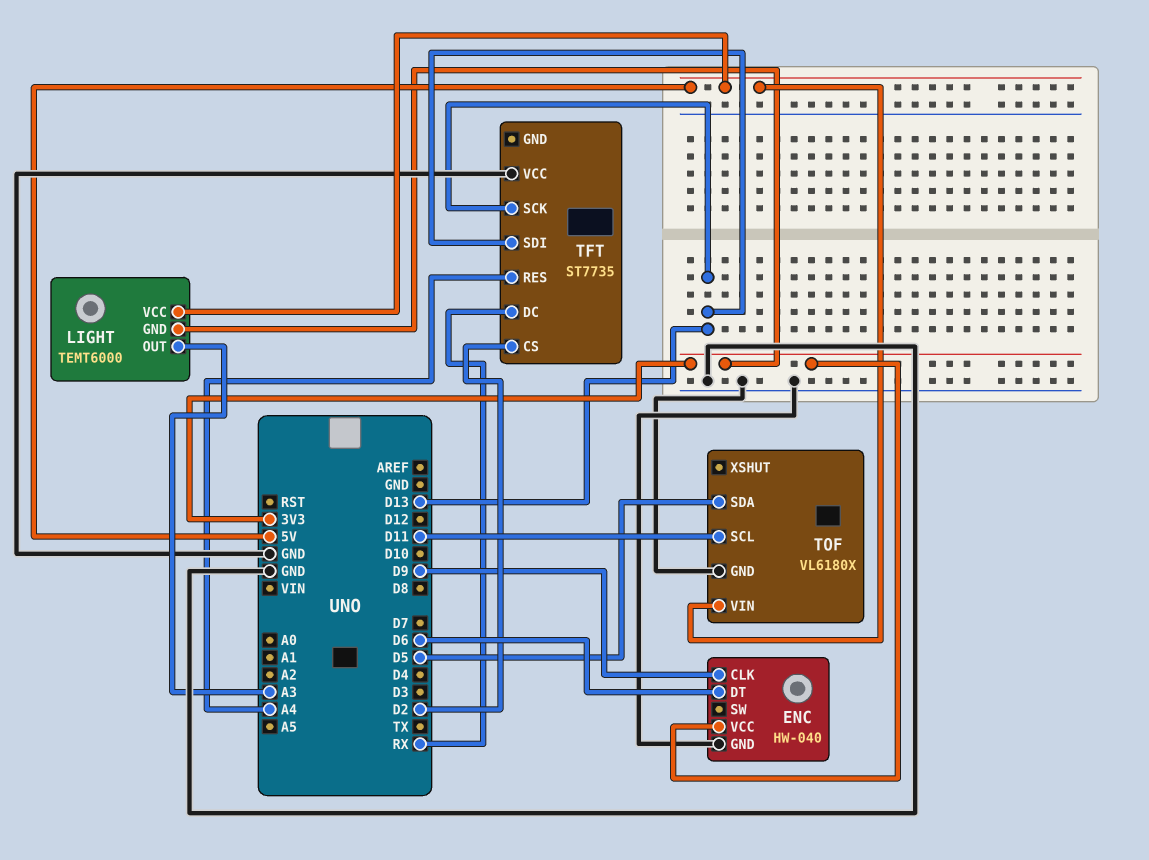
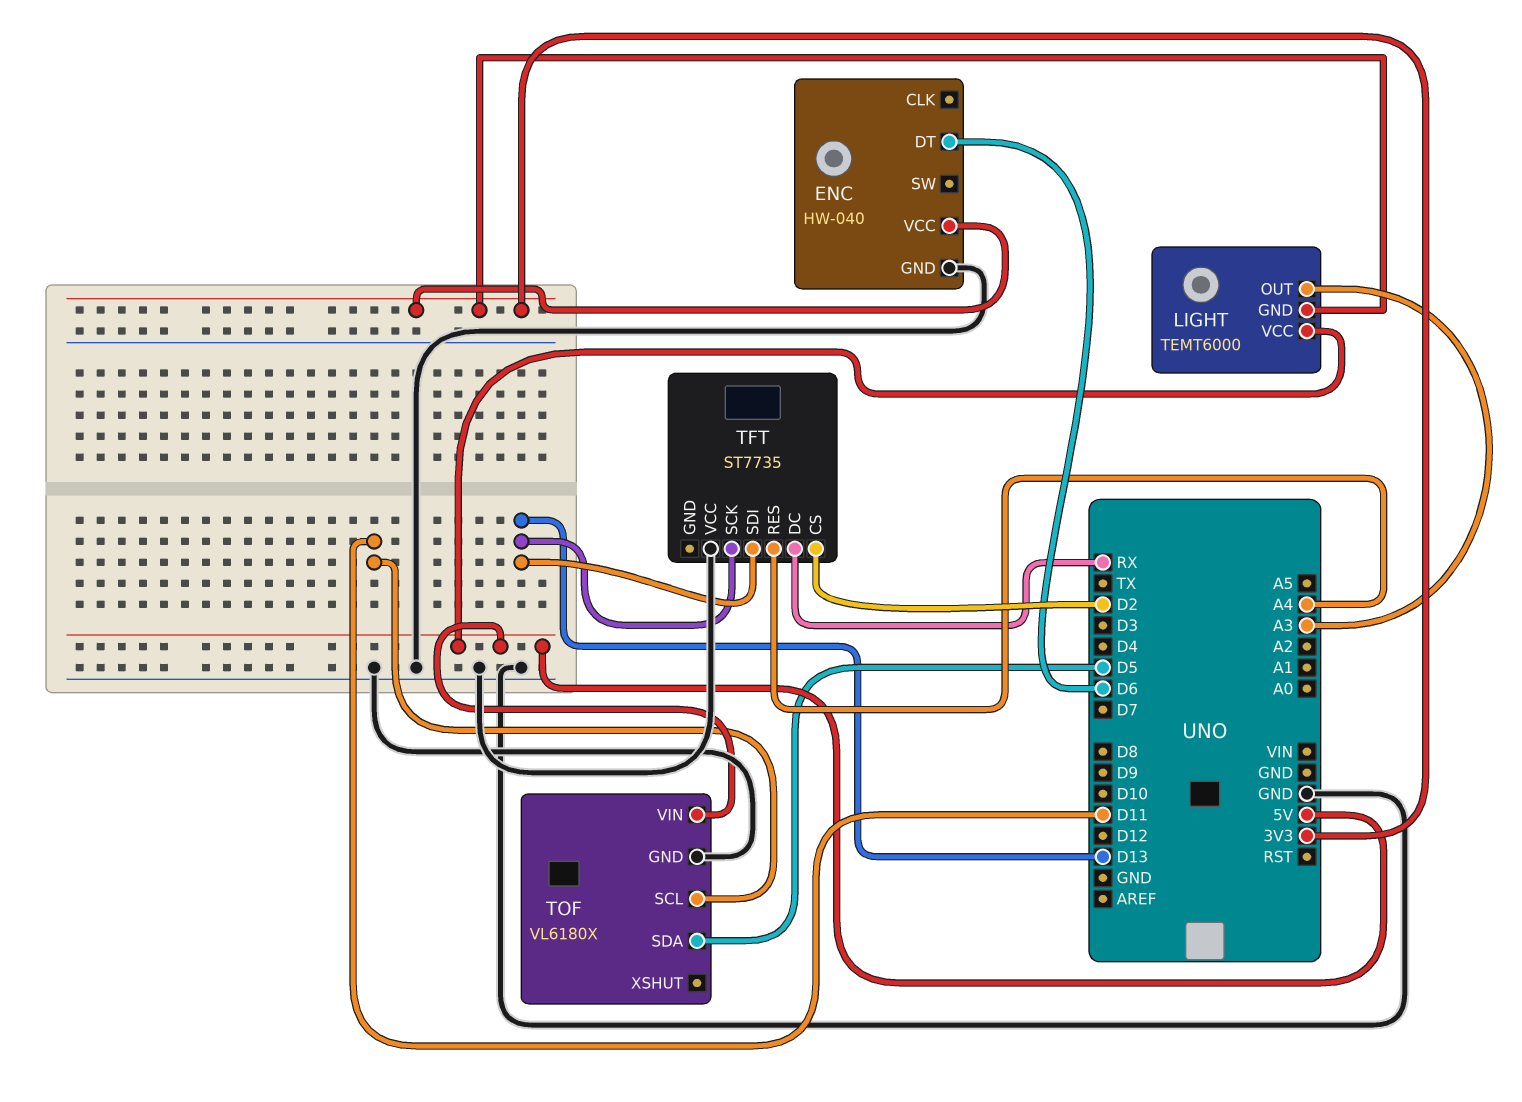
ENC pin CLK: D9 -> none

